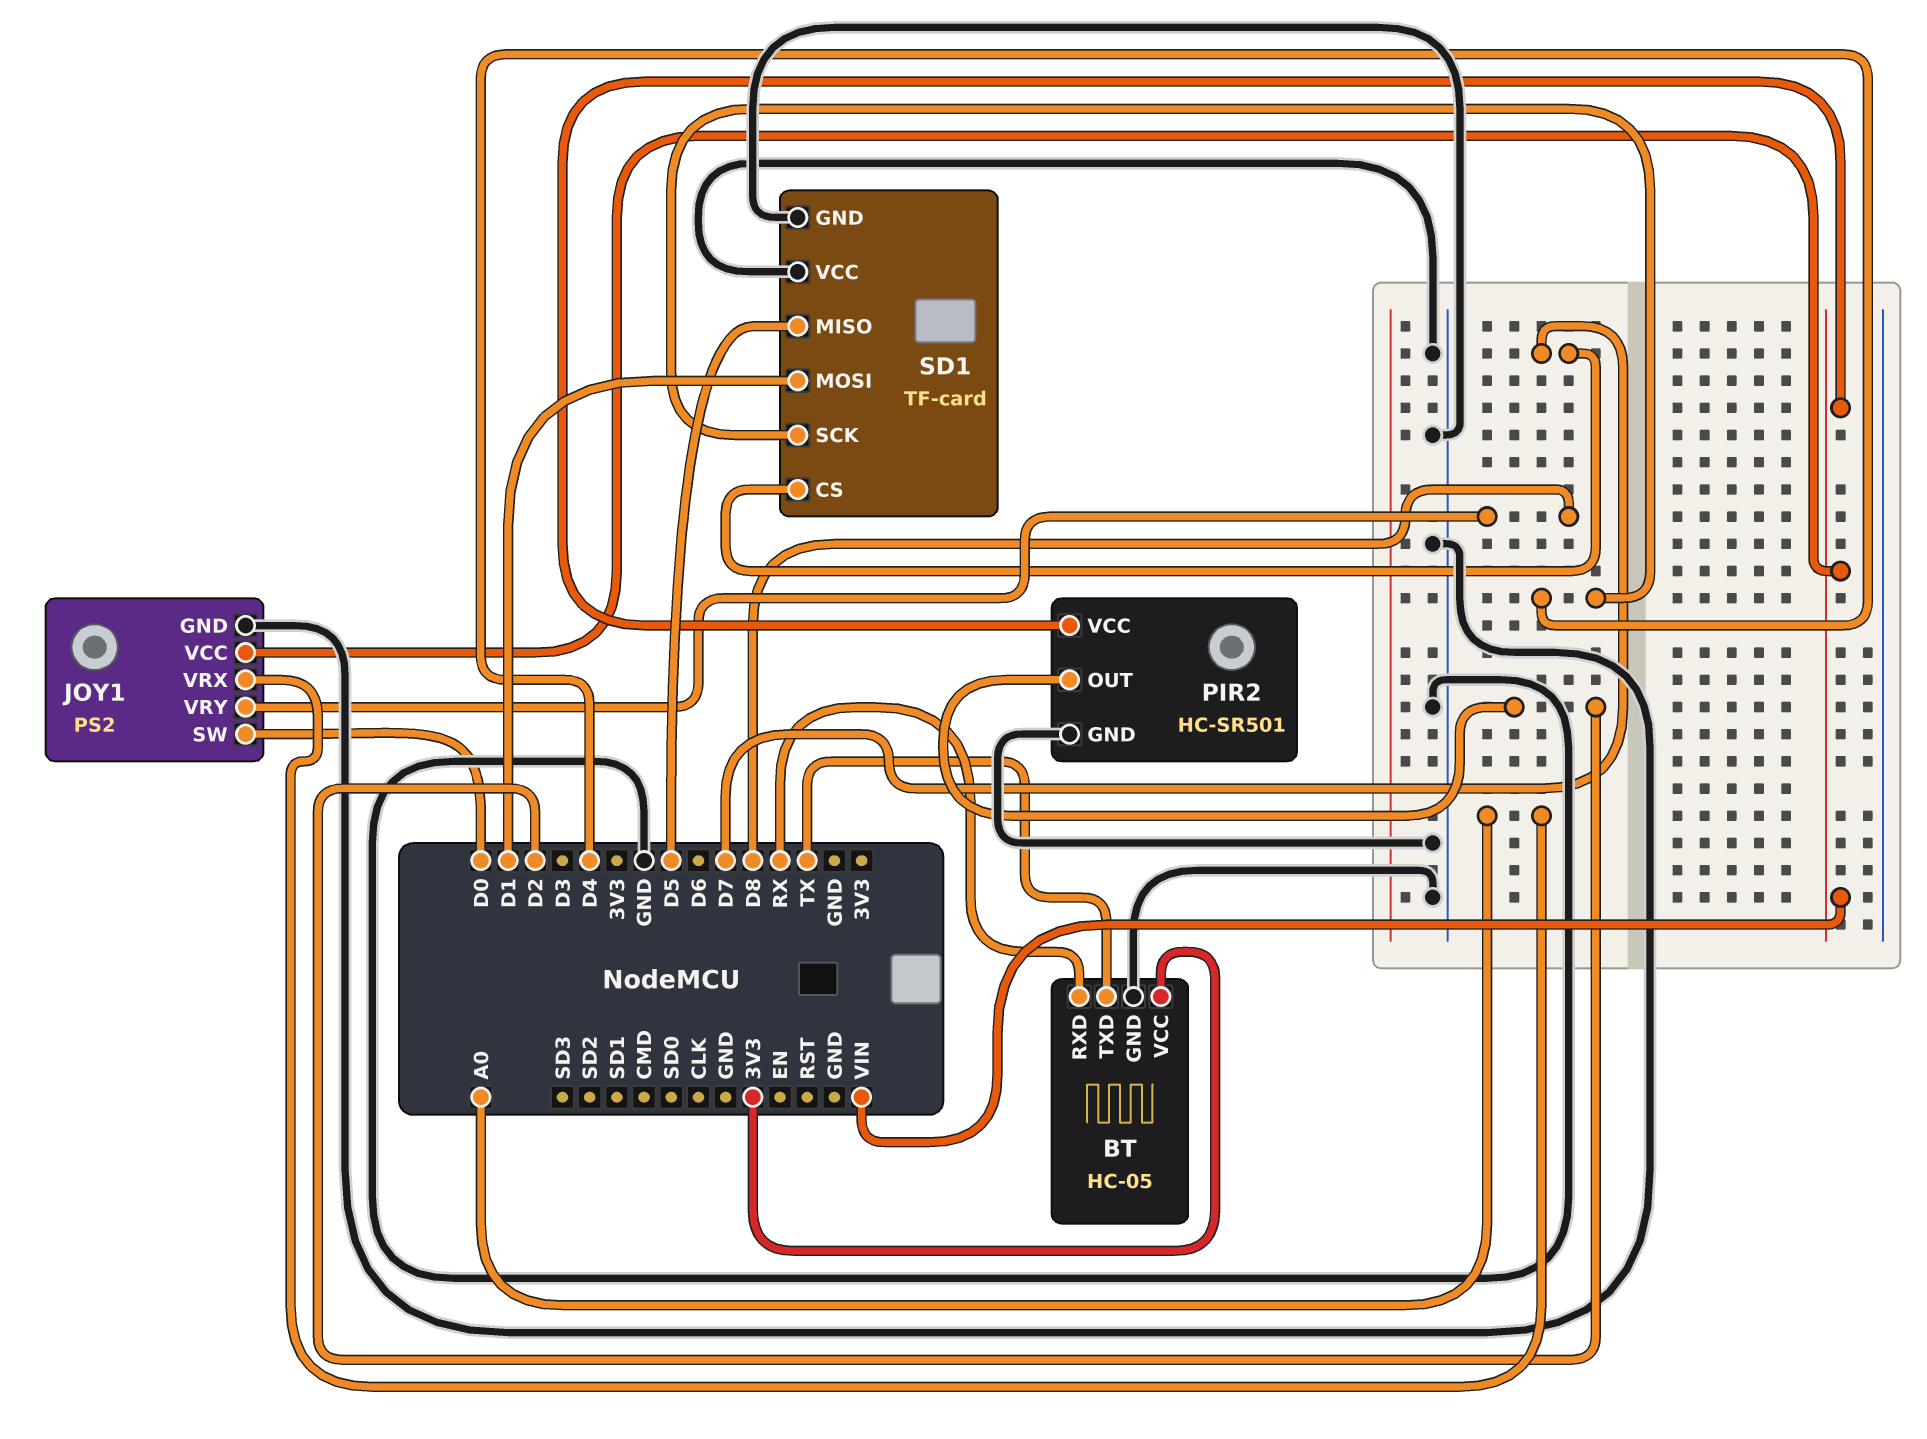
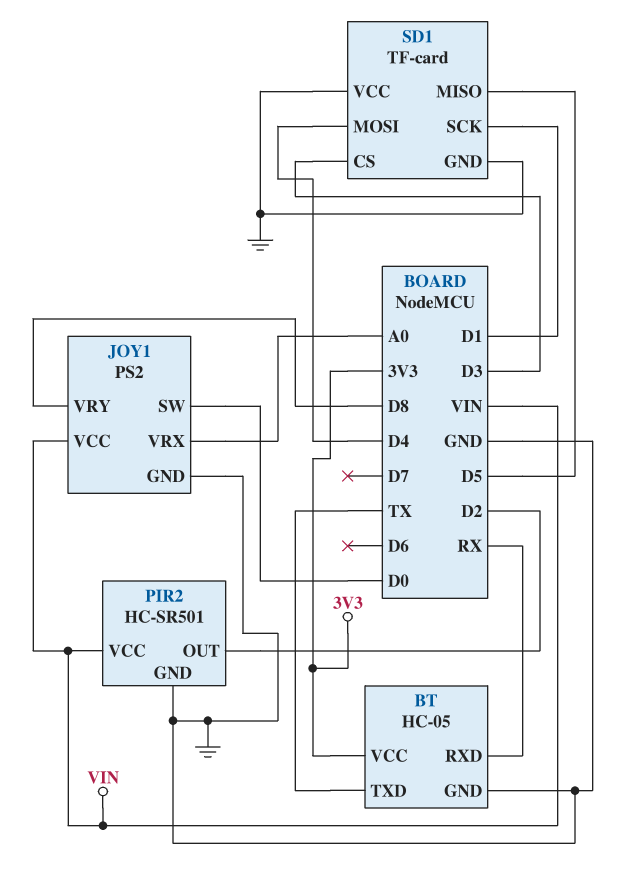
SD1 pin CS: D7 -> D3
SD1 pin MOSI: D1 -> D4
SD1 pin SCK: D4 -> D1

